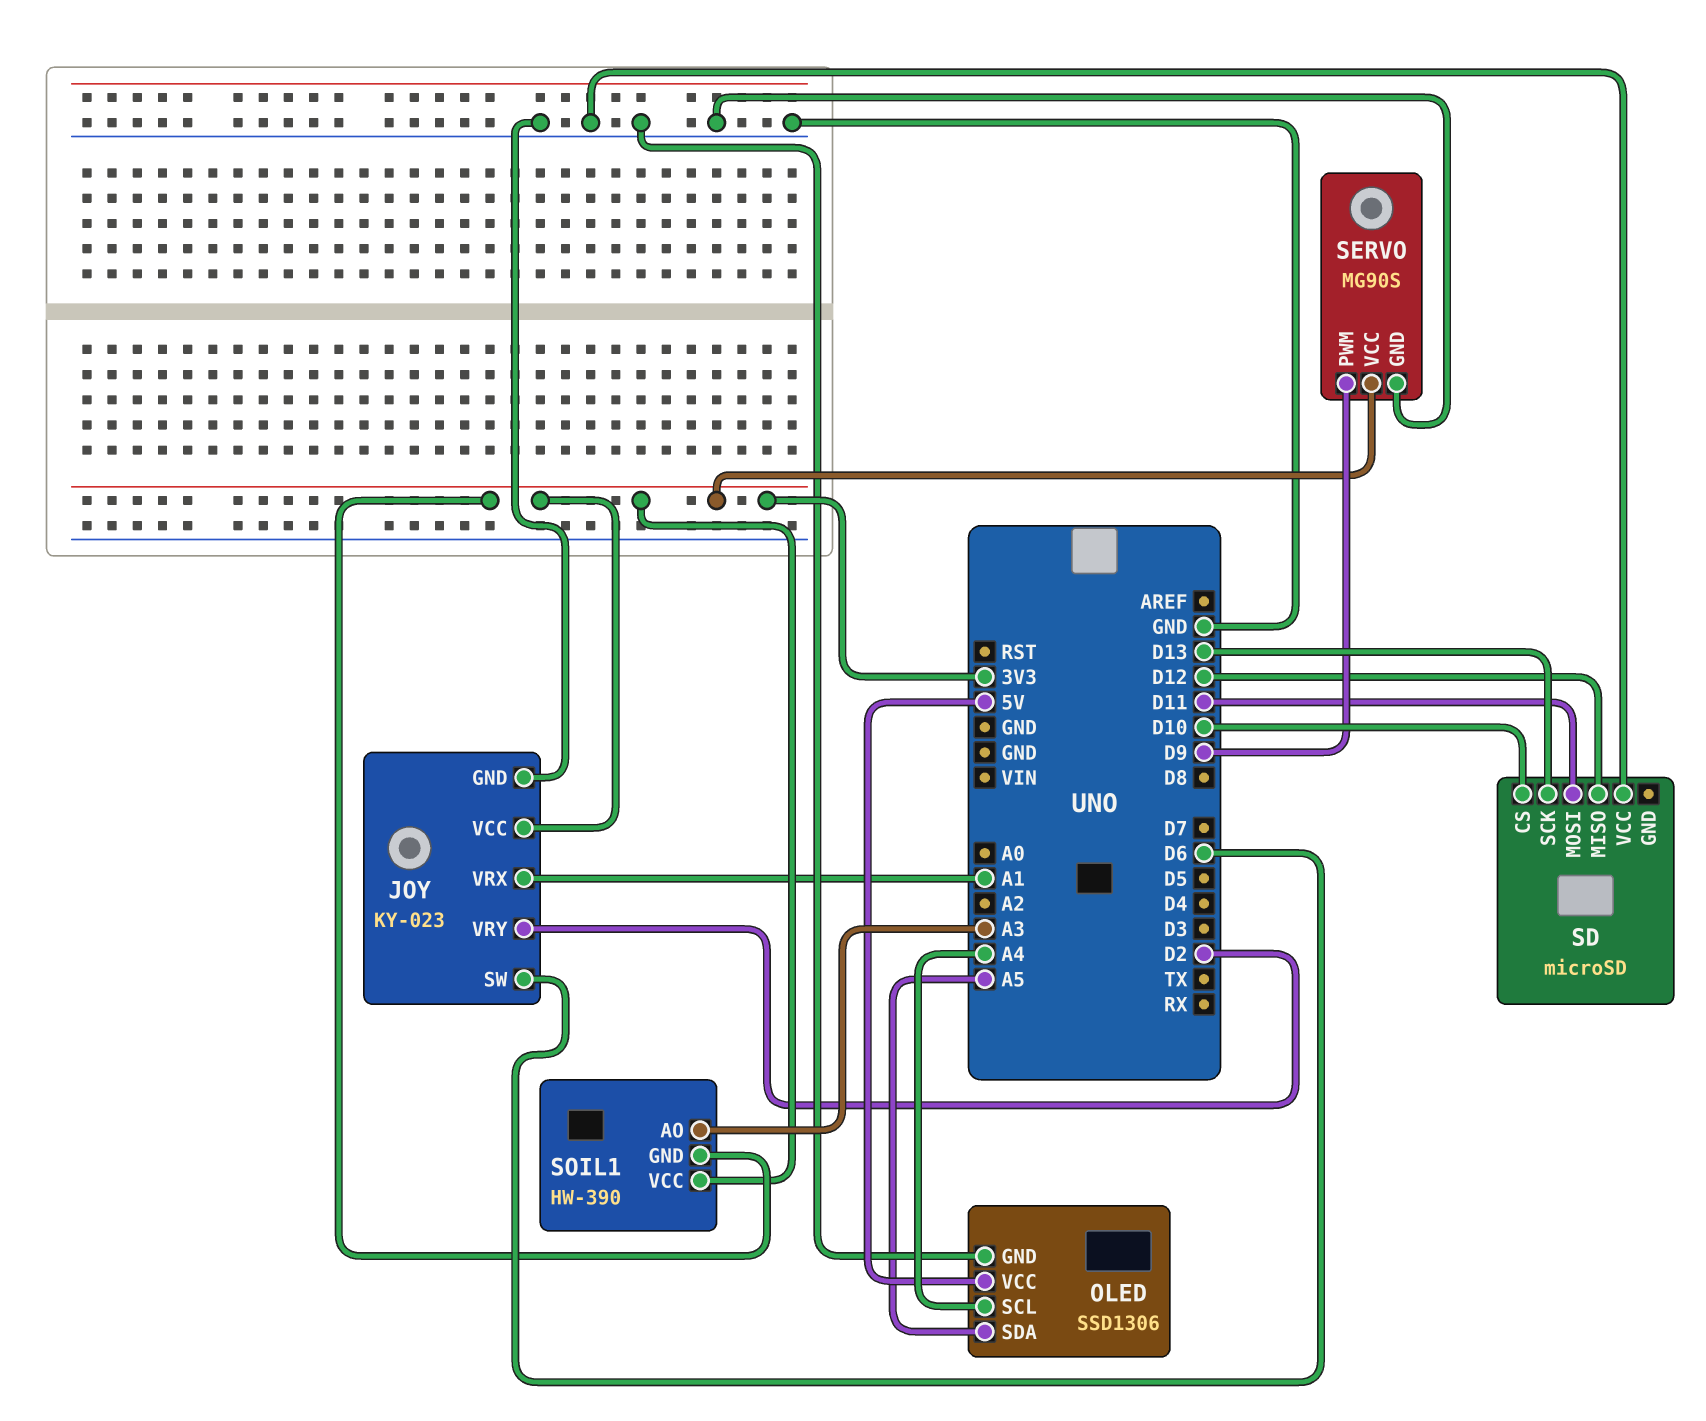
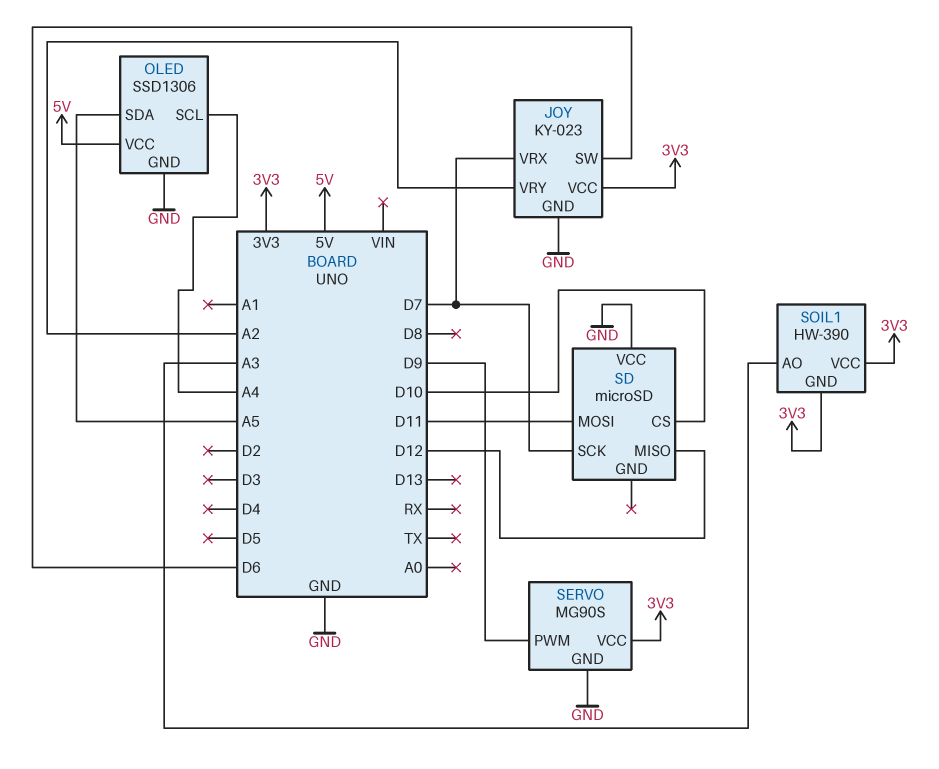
JOY pin VRX: A1 -> D7
JOY pin VRY: D2 -> A2
SD pin SCK: D13 -> D7

